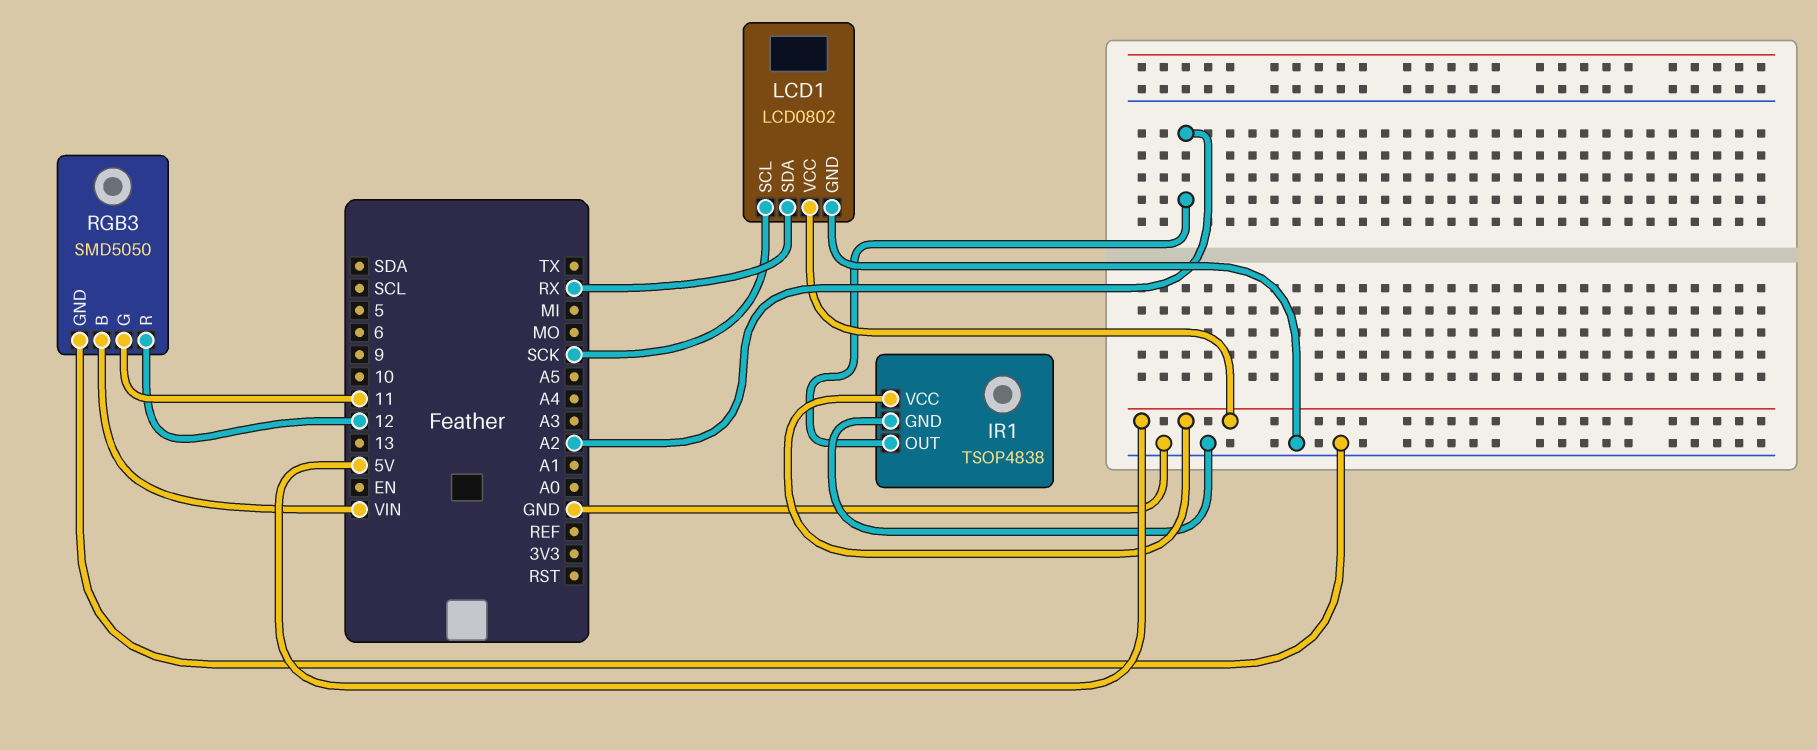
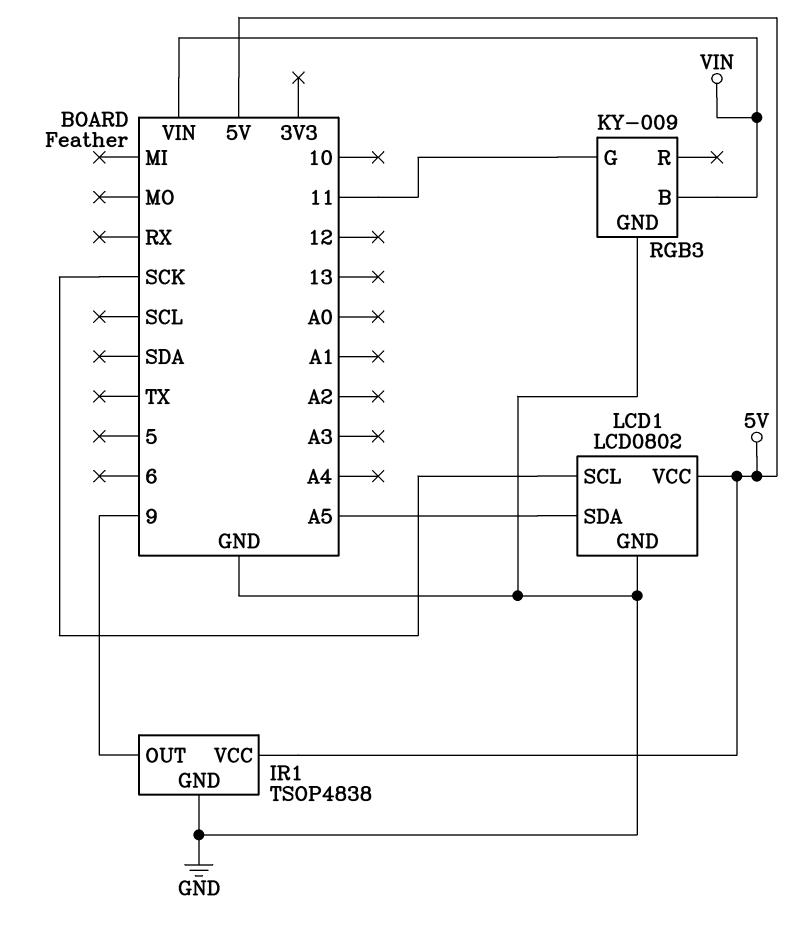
IR1 pin OUT: A2 -> 9
LCD1 pin SDA: RX -> A5
RGB3: SMD5050 -> KY-009
RGB3 pin R: 12 -> none

